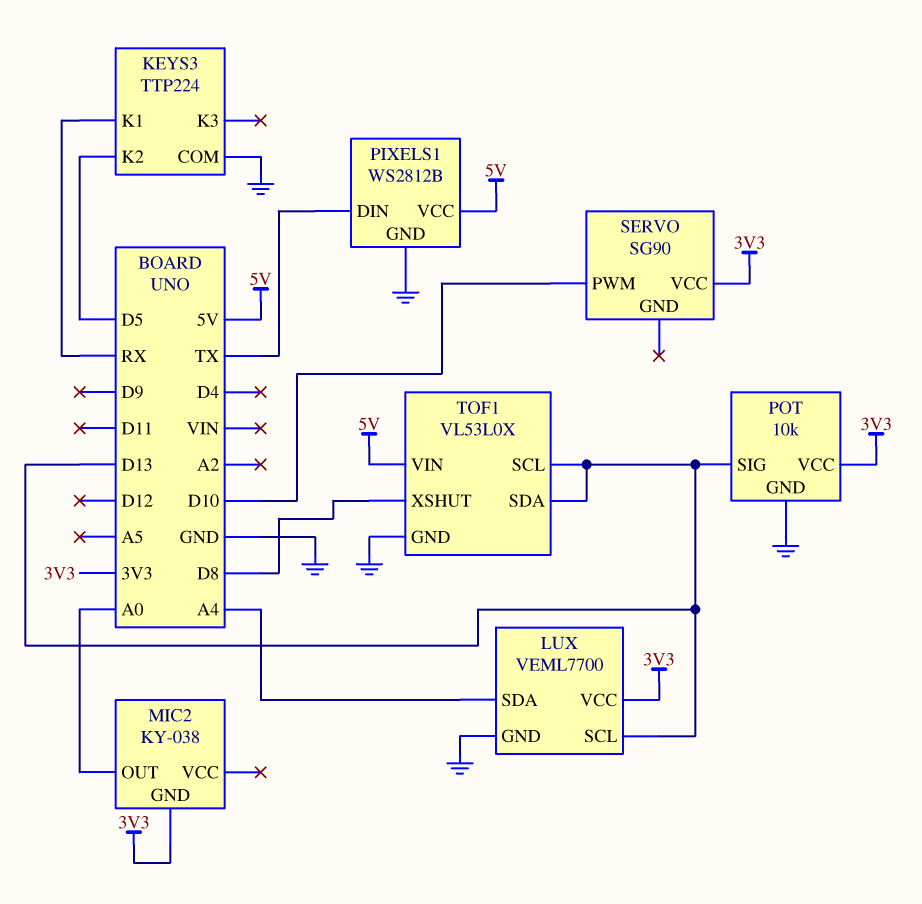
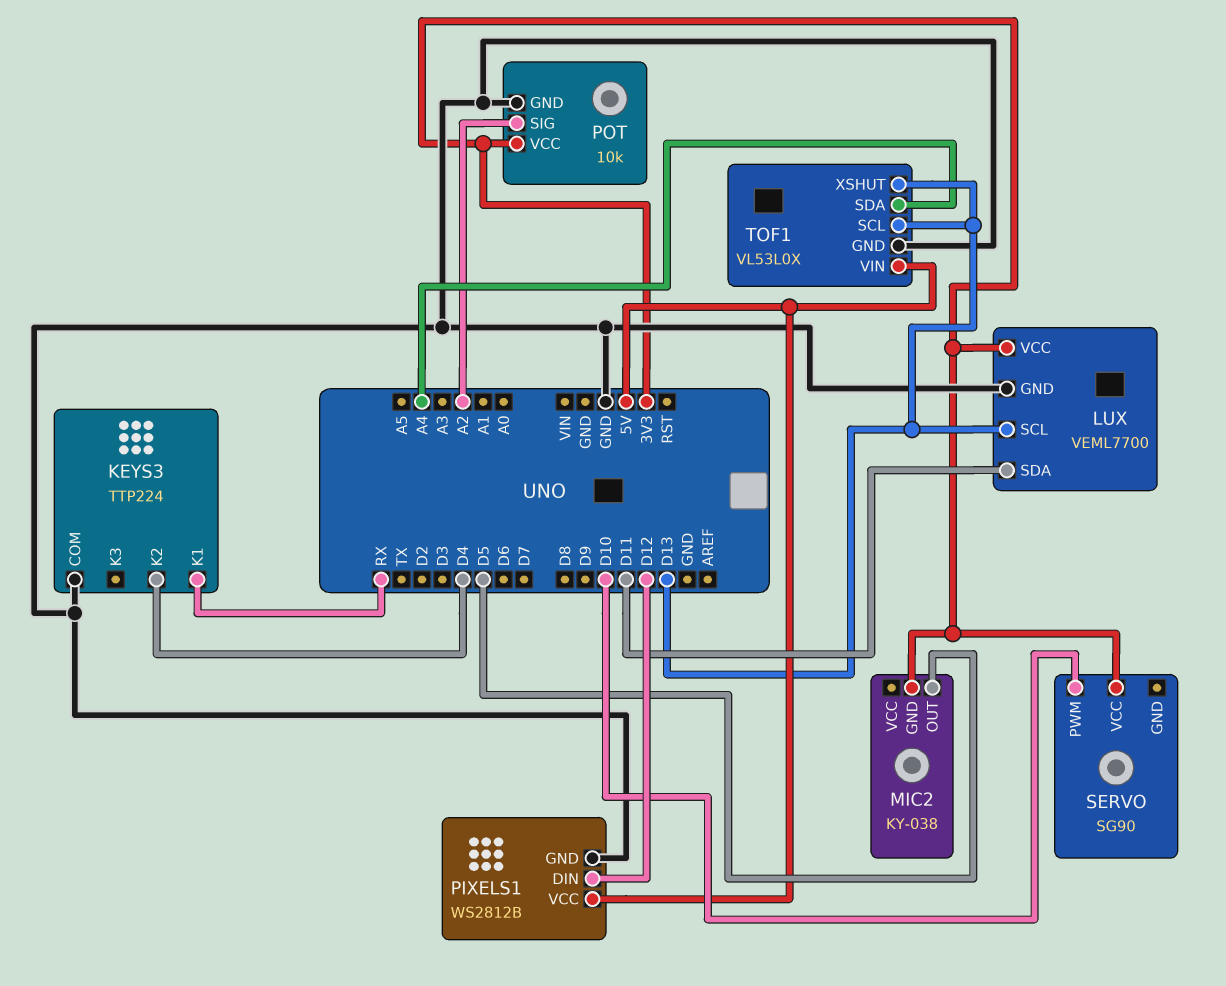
KEYS3 pin K2: D5 -> D4
LUX pin SDA: A4 -> D11
MIC2 pin OUT: A0 -> D5
PIXELS1 pin DIN: TX -> D12
POT pin SIG: D13 -> A2
TOF1 pin SDA: D13 -> A4
TOF1 pin XSHUT: D8 -> D13

